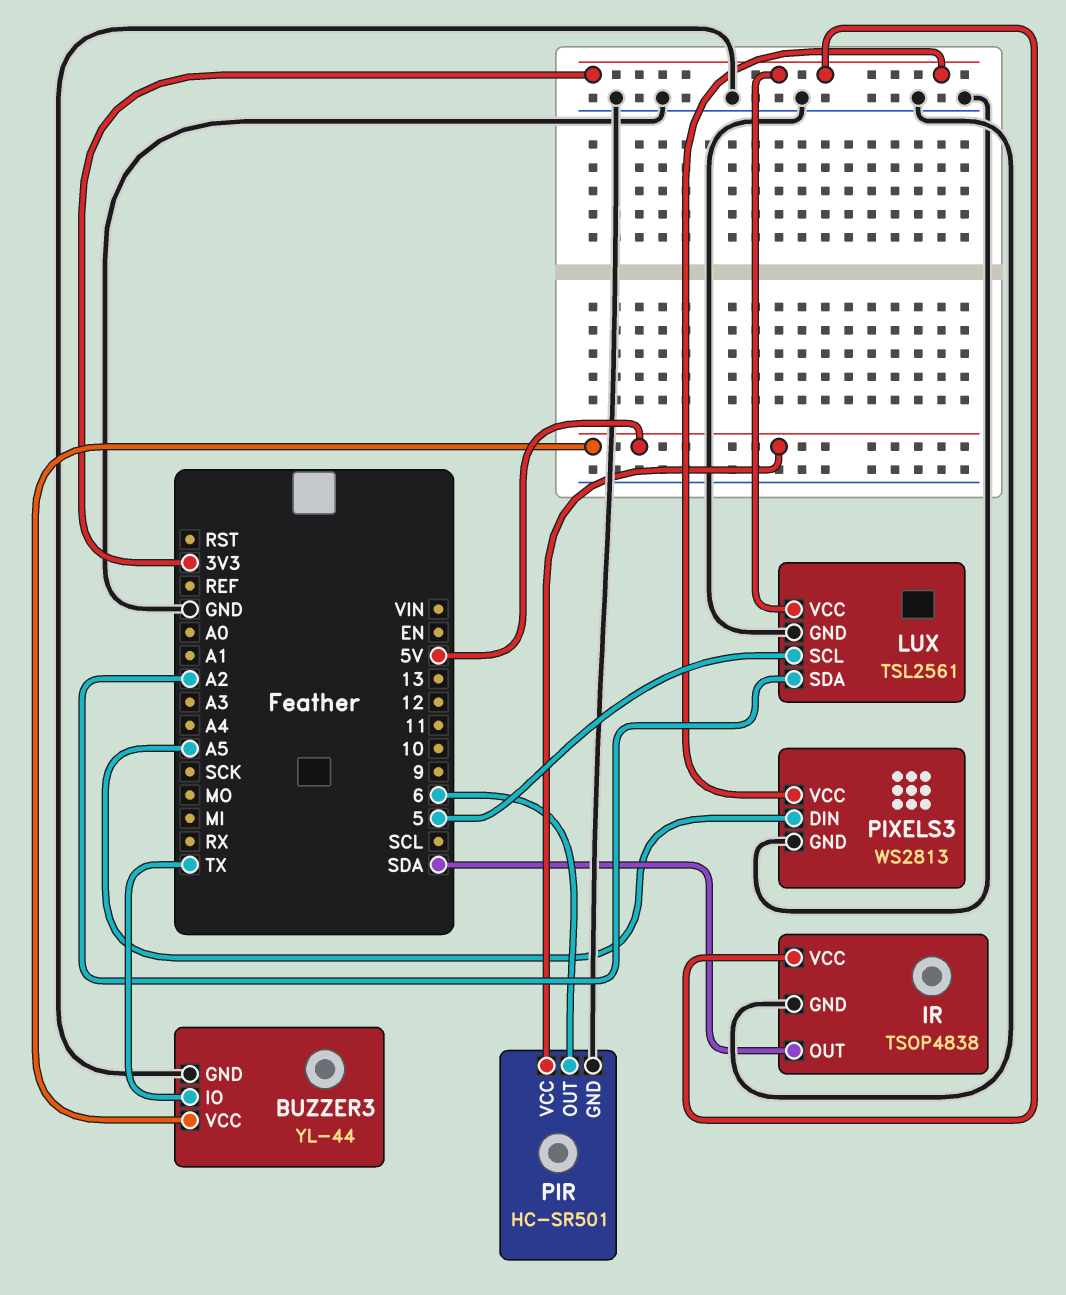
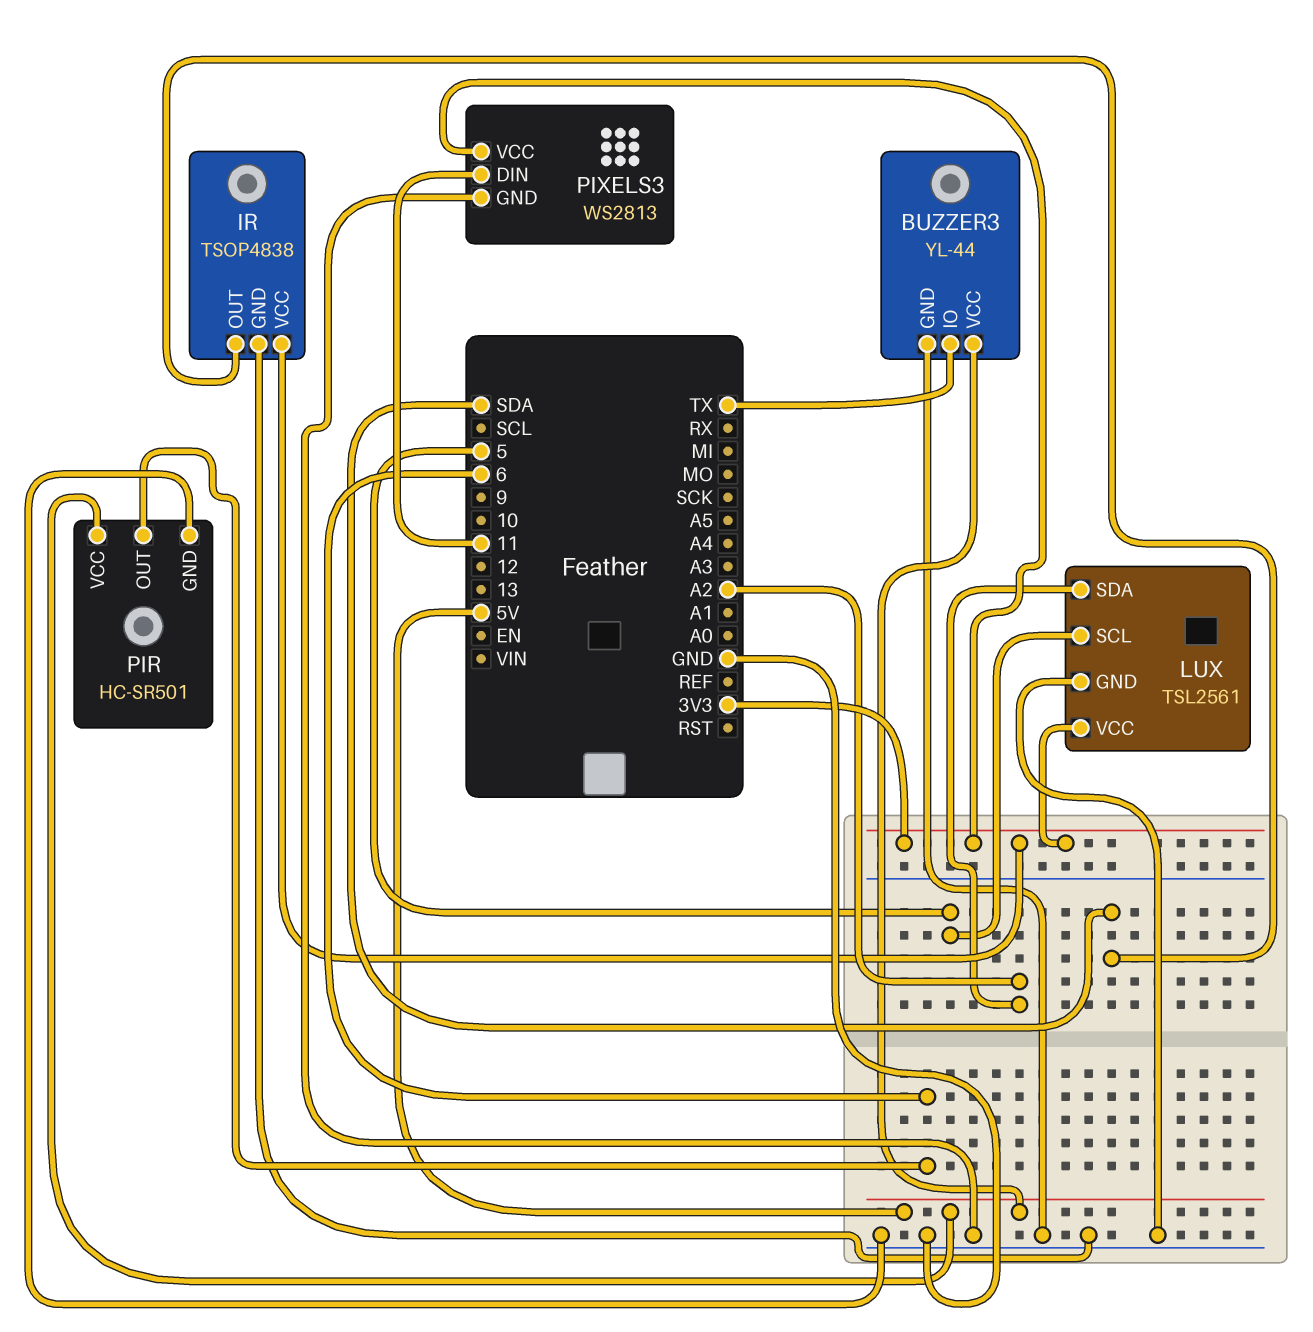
PIXELS3 pin DIN: A5 -> 11

